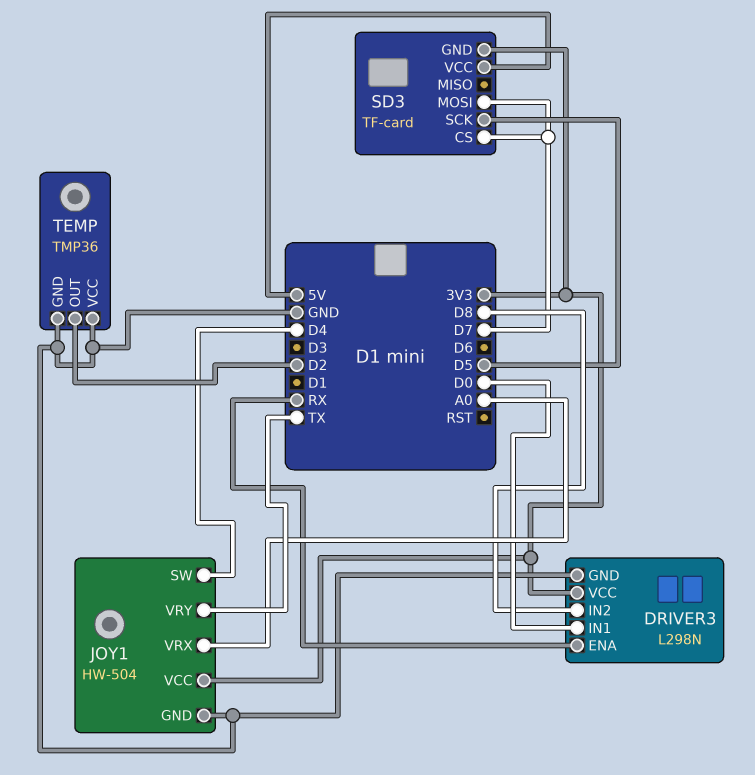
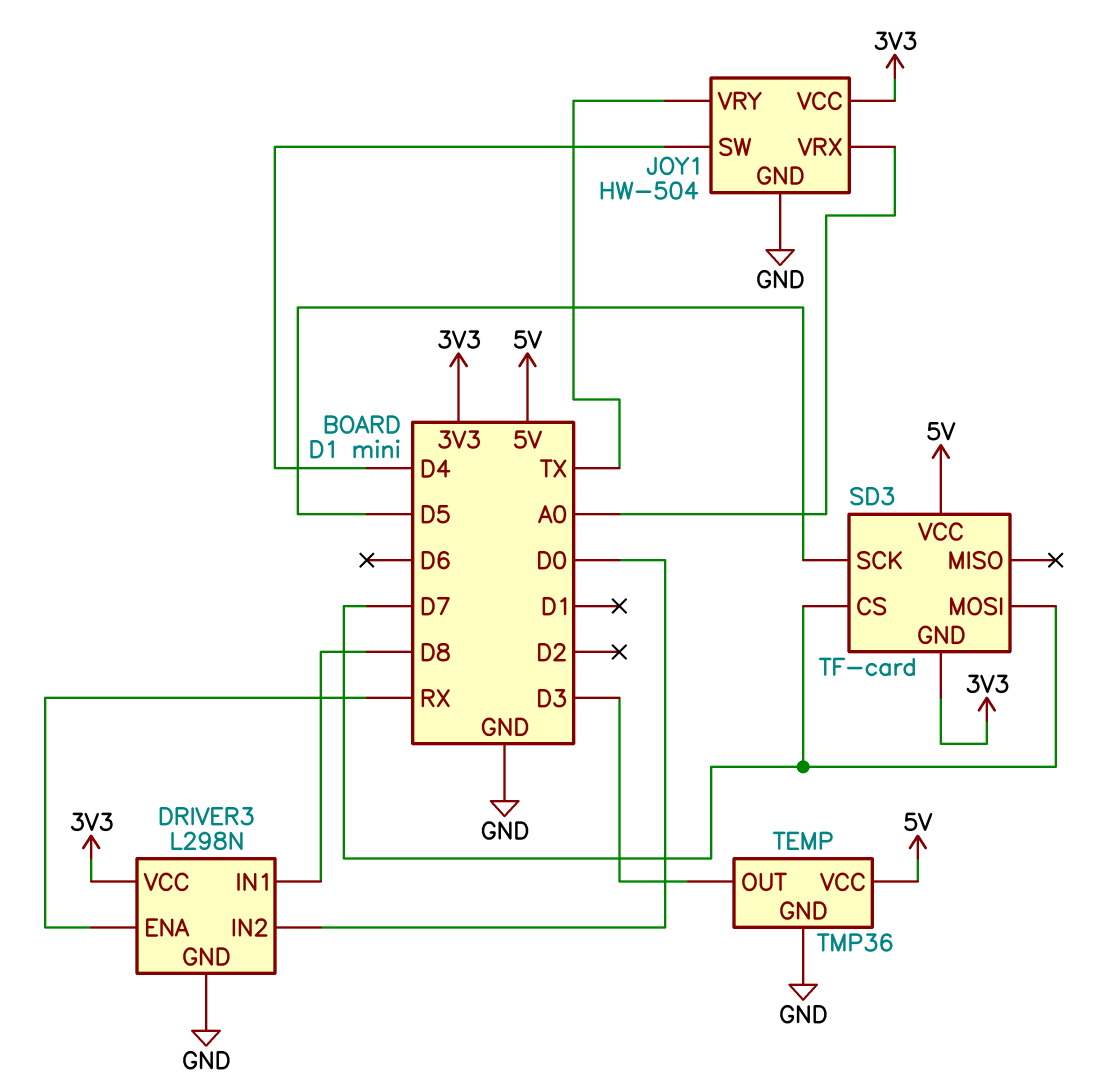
DRIVER3 pin IN1: D0 -> D8
DRIVER3 pin IN2: D8 -> D0
TEMP pin OUT: D2 -> D3
TEMP pin VCC: GND -> 5V

